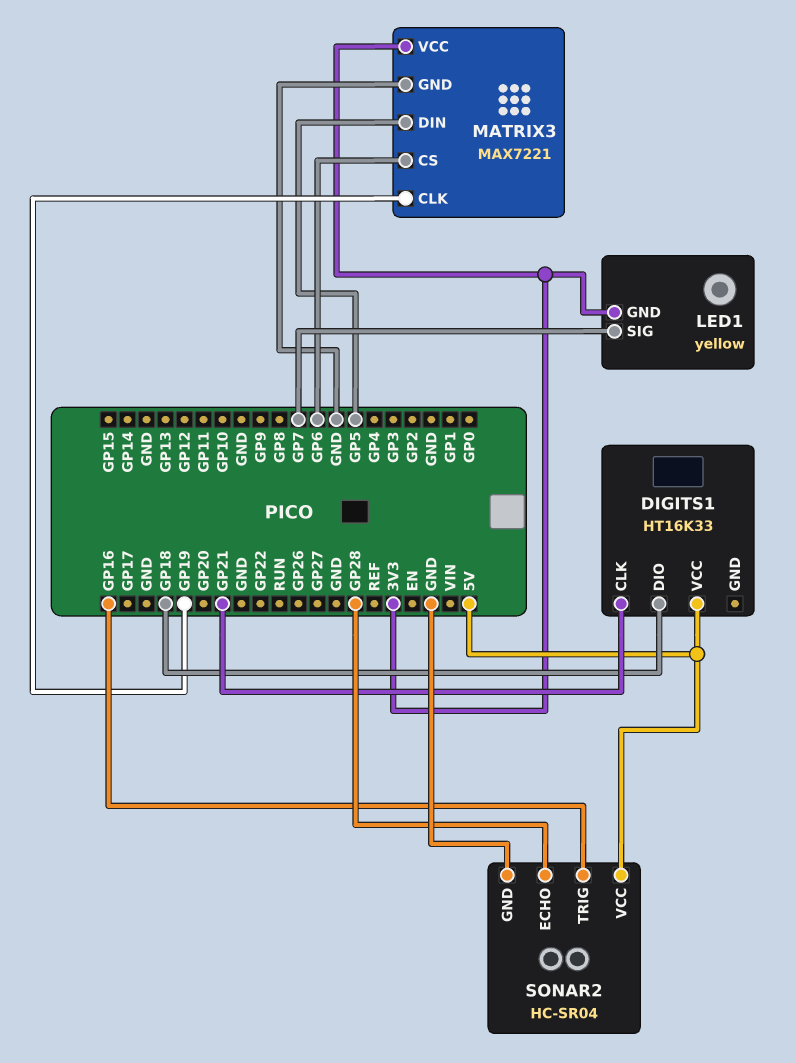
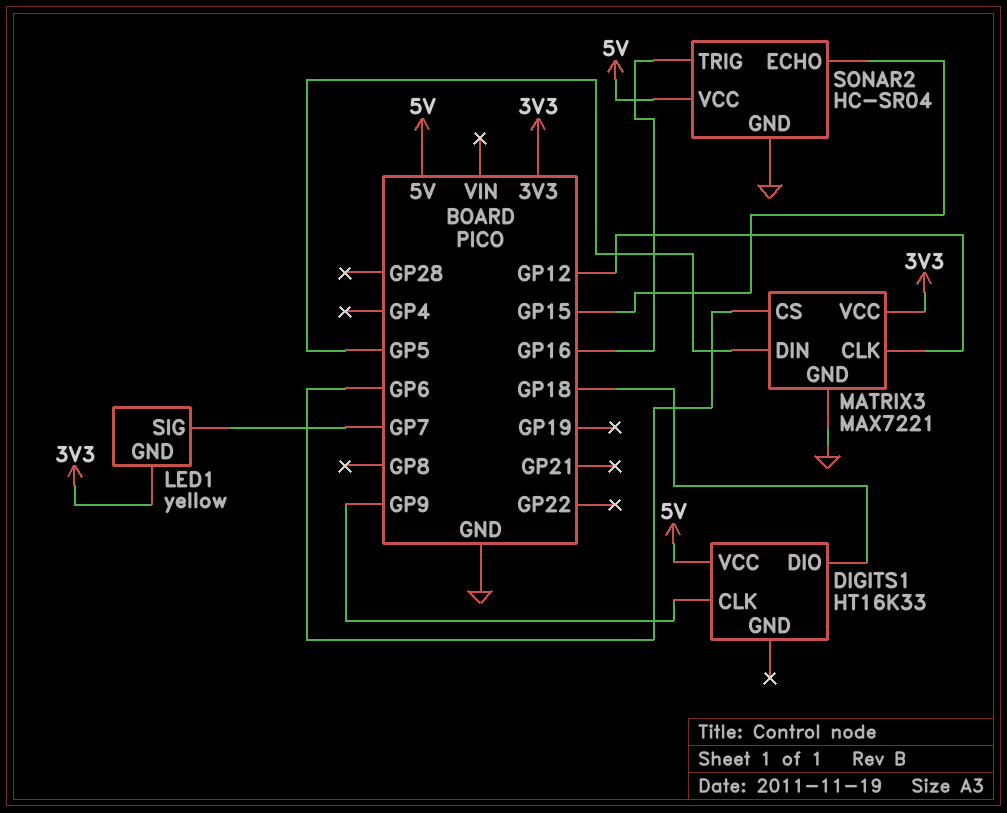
DIGITS1 pin CLK: GP21 -> GP9
MATRIX3 pin CLK: GP19 -> GP12
SONAR2 pin ECHO: GP28 -> GP15

